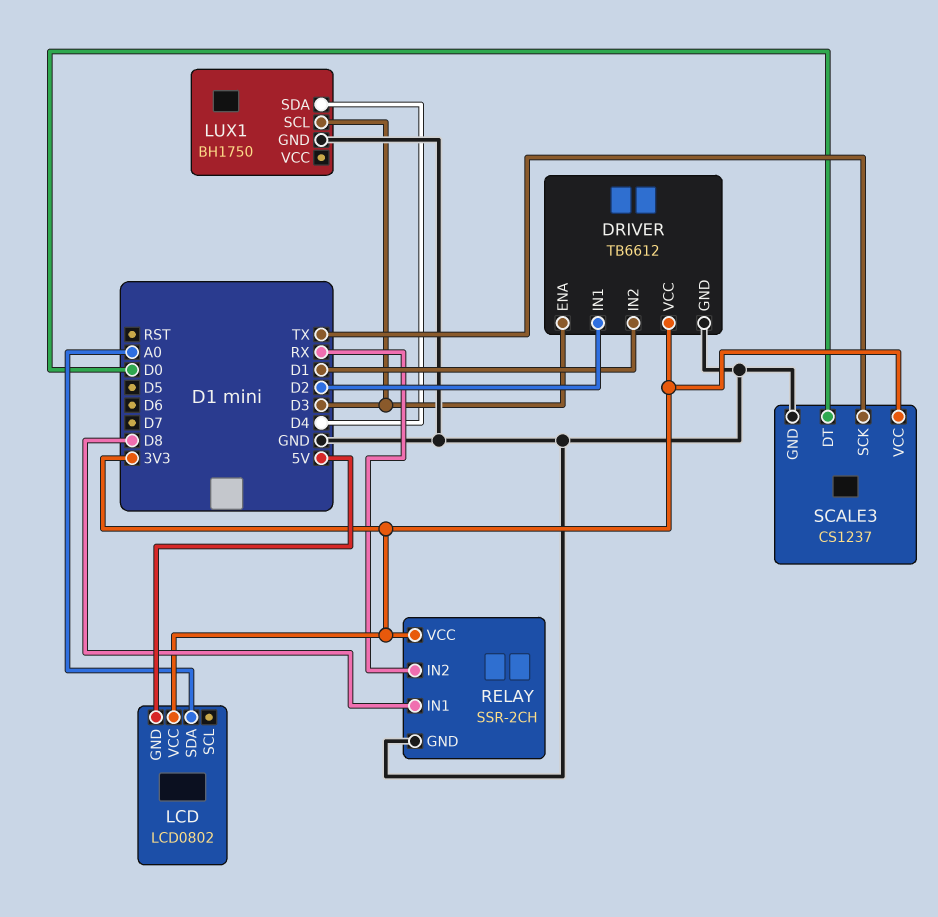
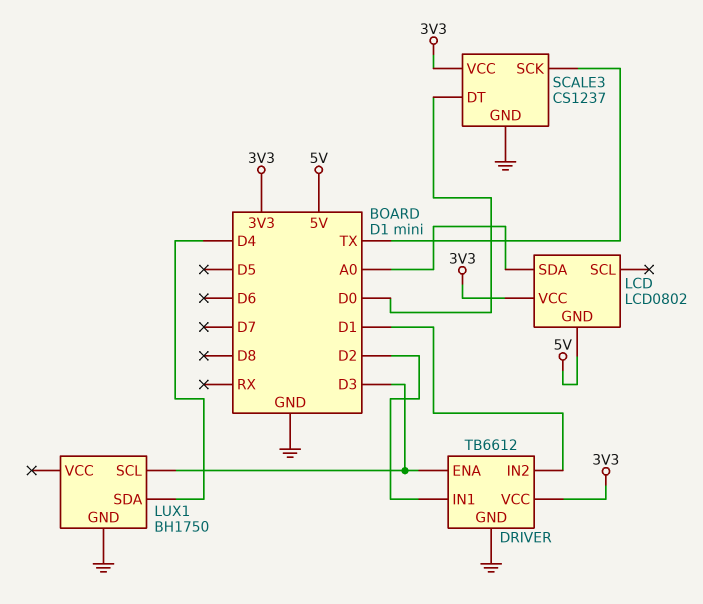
RELAY: SSR-2CH -> none
RELAY pin GND: GND -> none
RELAY pin IN1: D8 -> none
RELAY pin IN2: RX -> none
RELAY pin VCC: 3V3 -> none

